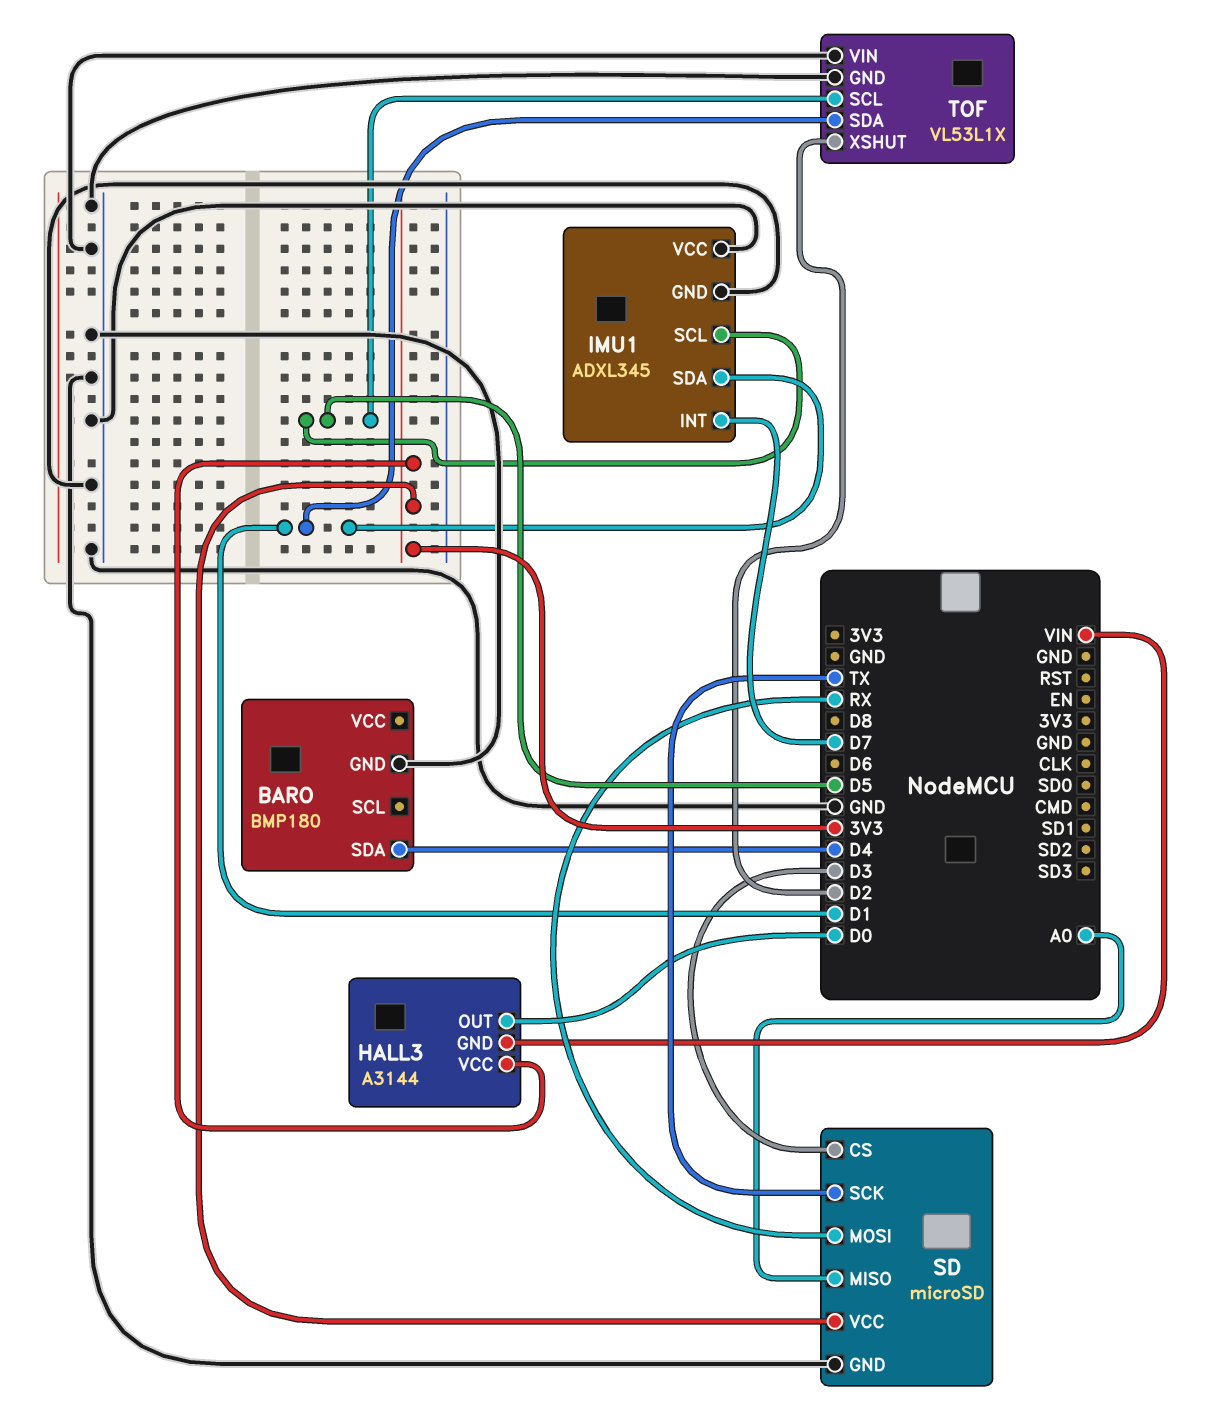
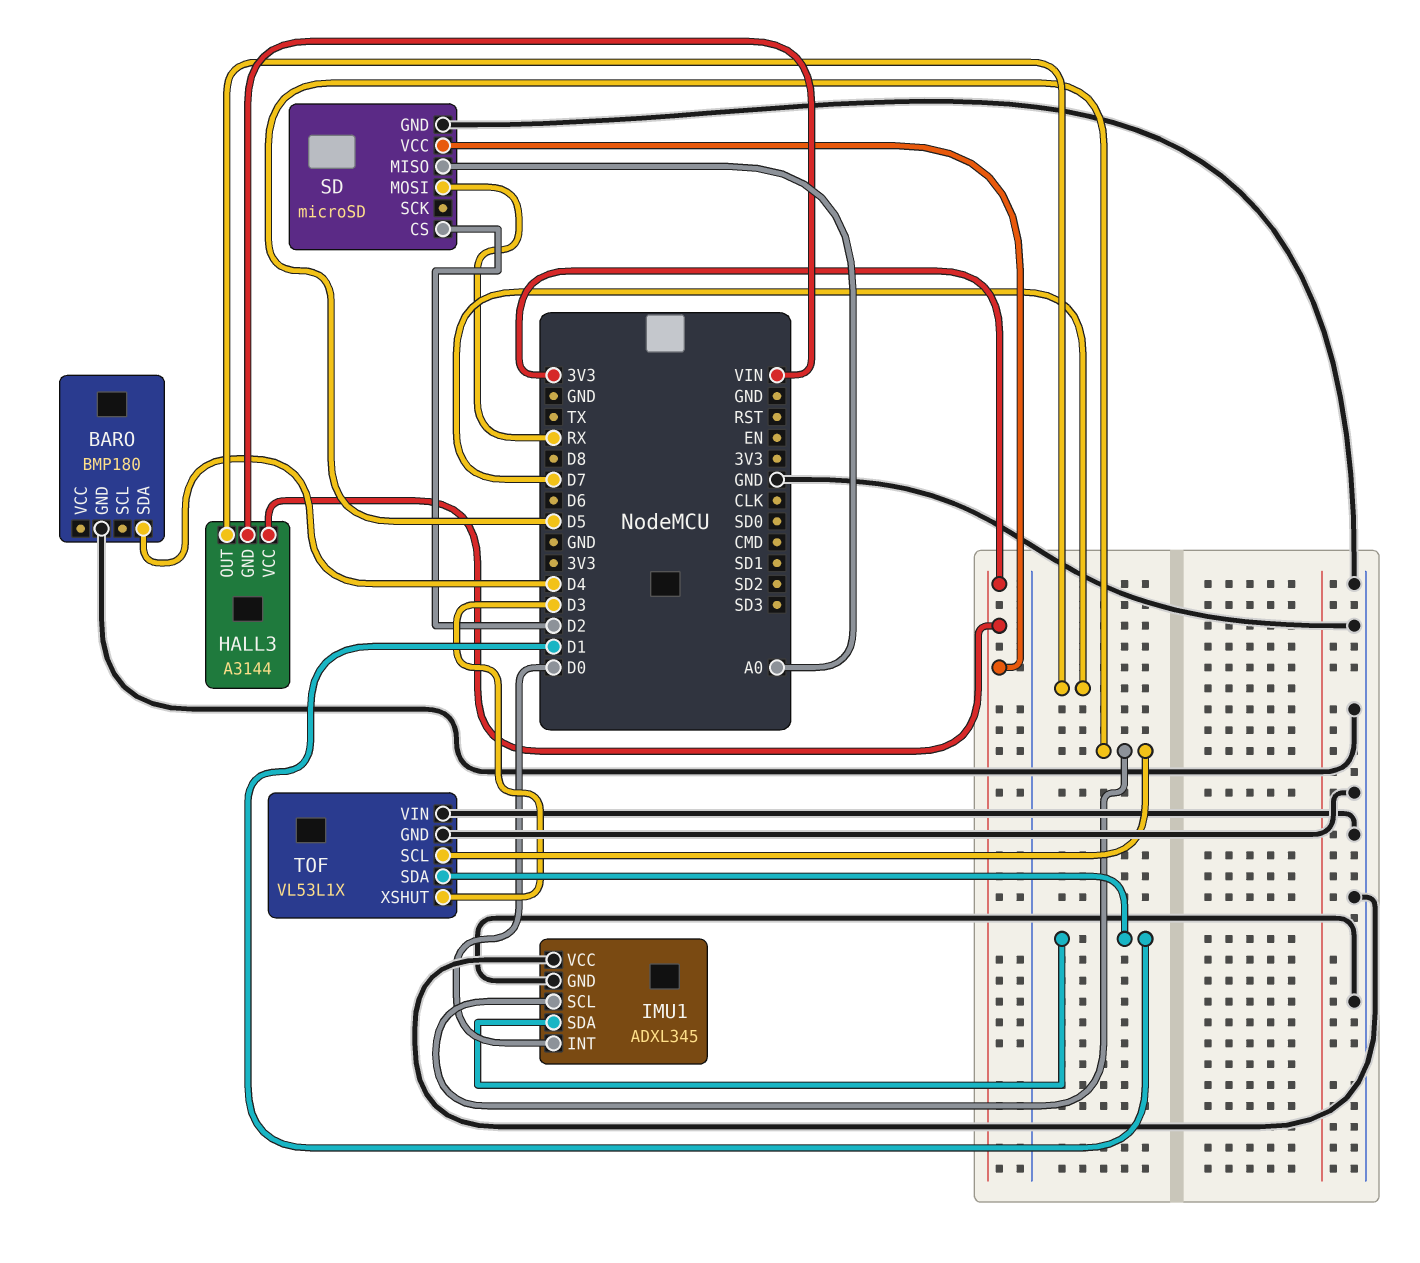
HALL3 pin OUT: D0 -> D7
IMU1 pin INT: D7 -> D0
SD pin CS: D3 -> D2
SD pin SCK: TX -> none
TOF pin XSHUT: D2 -> D3

